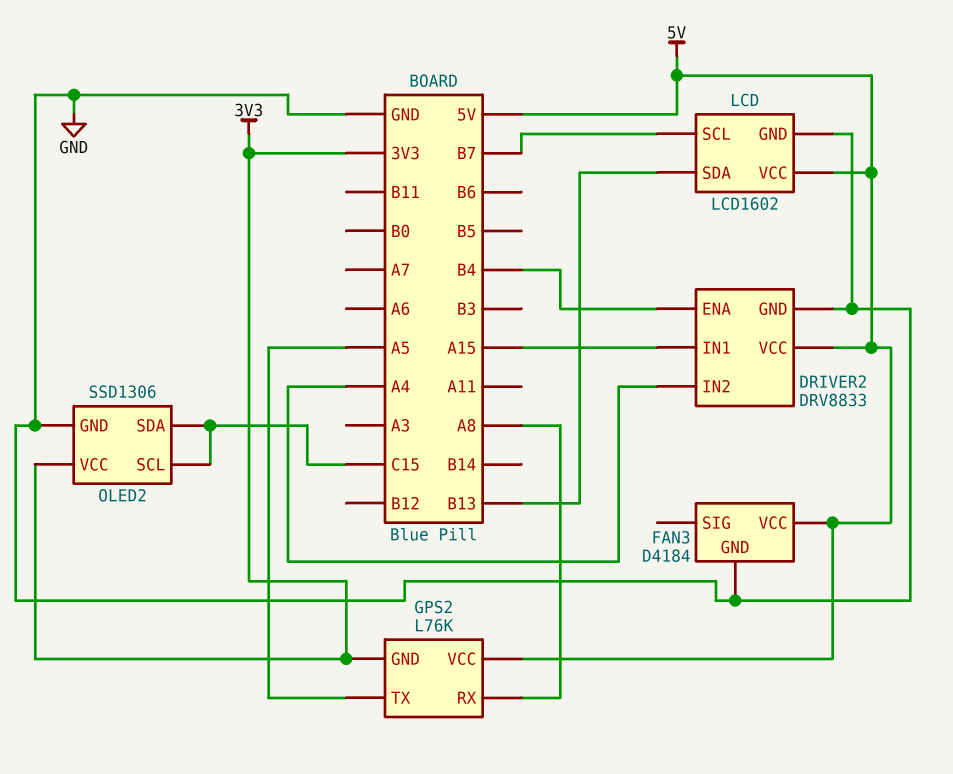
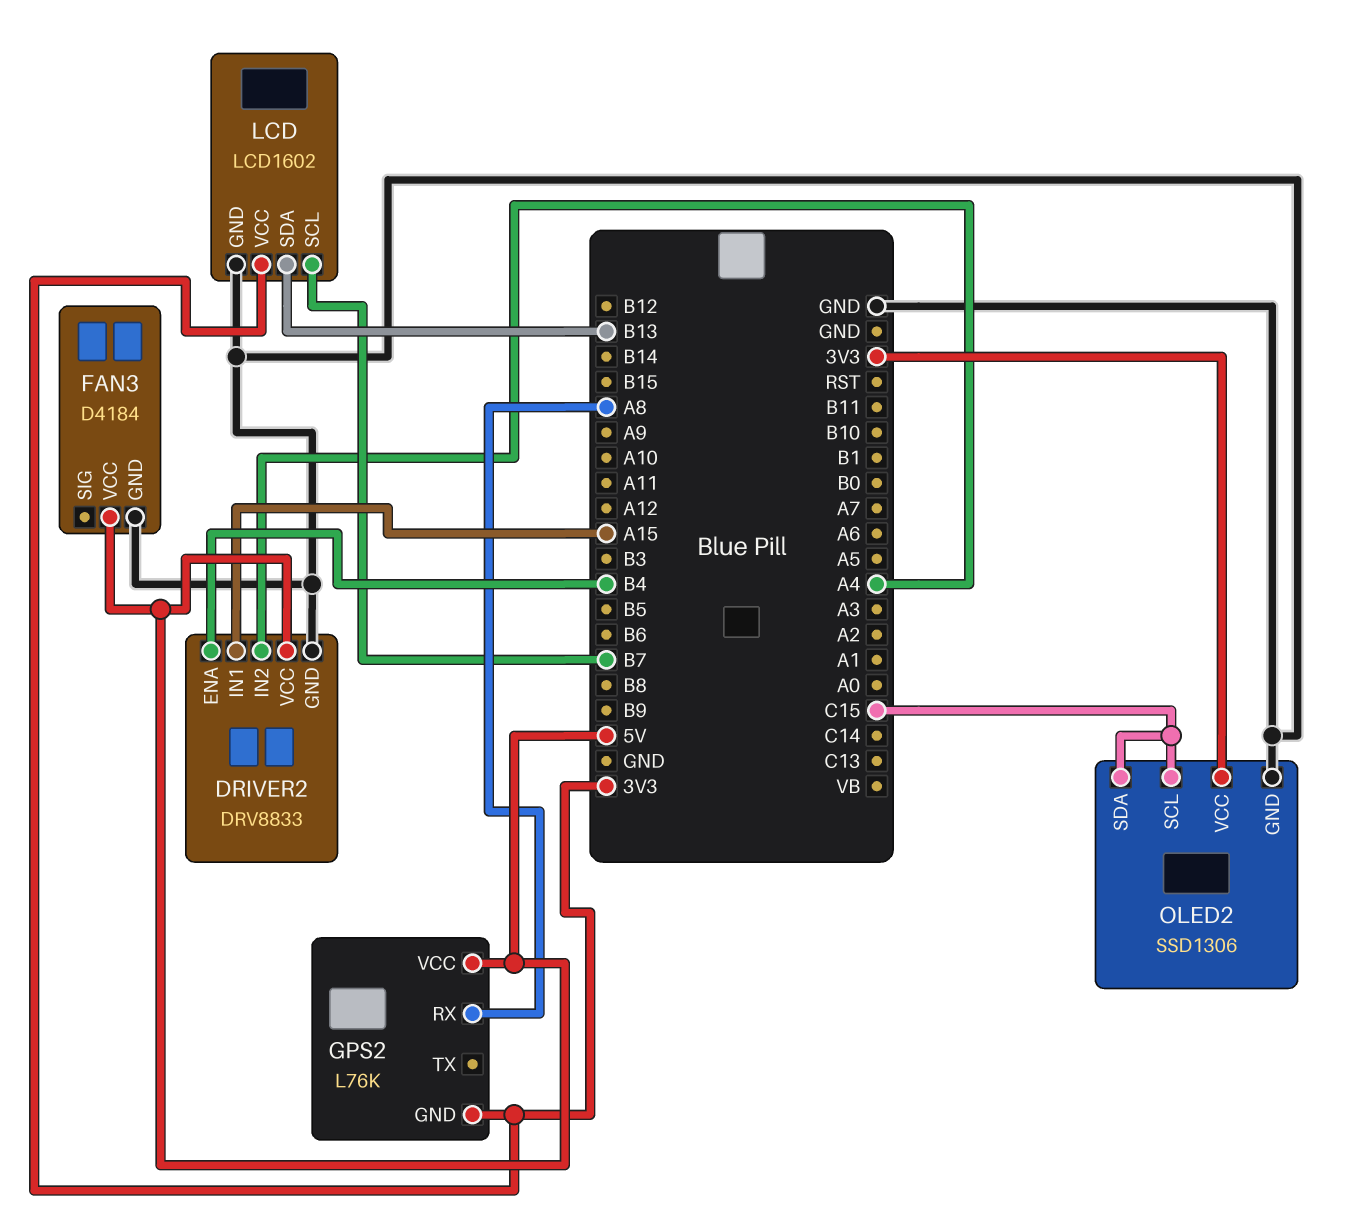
GPS2 pin TX: A5 -> none
LCD pin VCC: 5V -> 3V3

